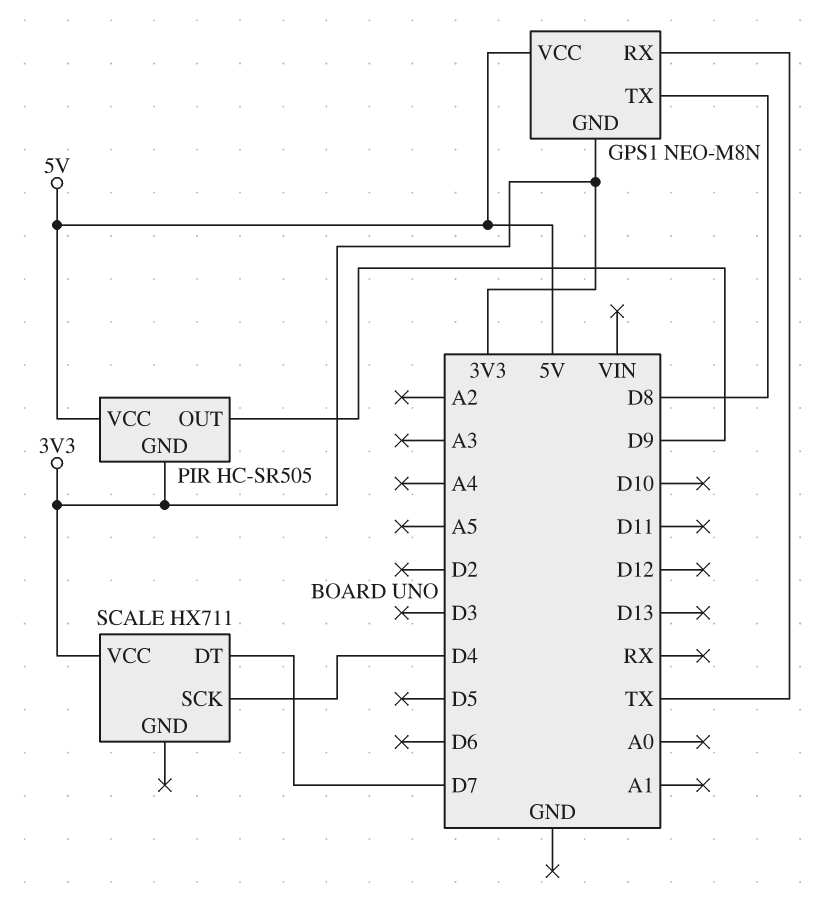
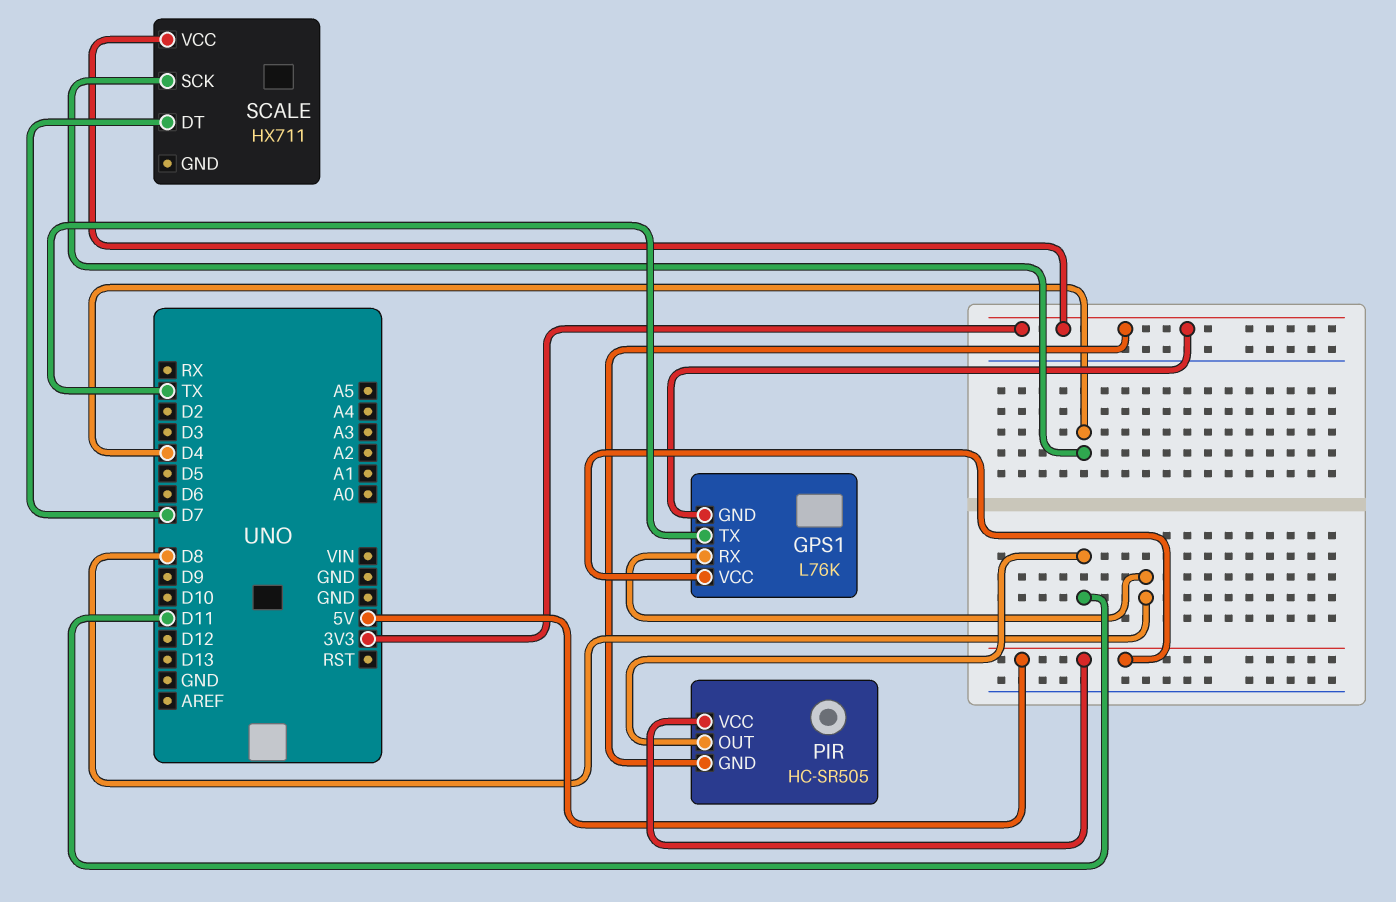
GPS1: NEO-M8N -> L76K
GPS1 pin RX: TX -> D8
GPS1 pin TX: D8 -> TX
PIR pin OUT: D9 -> D11

